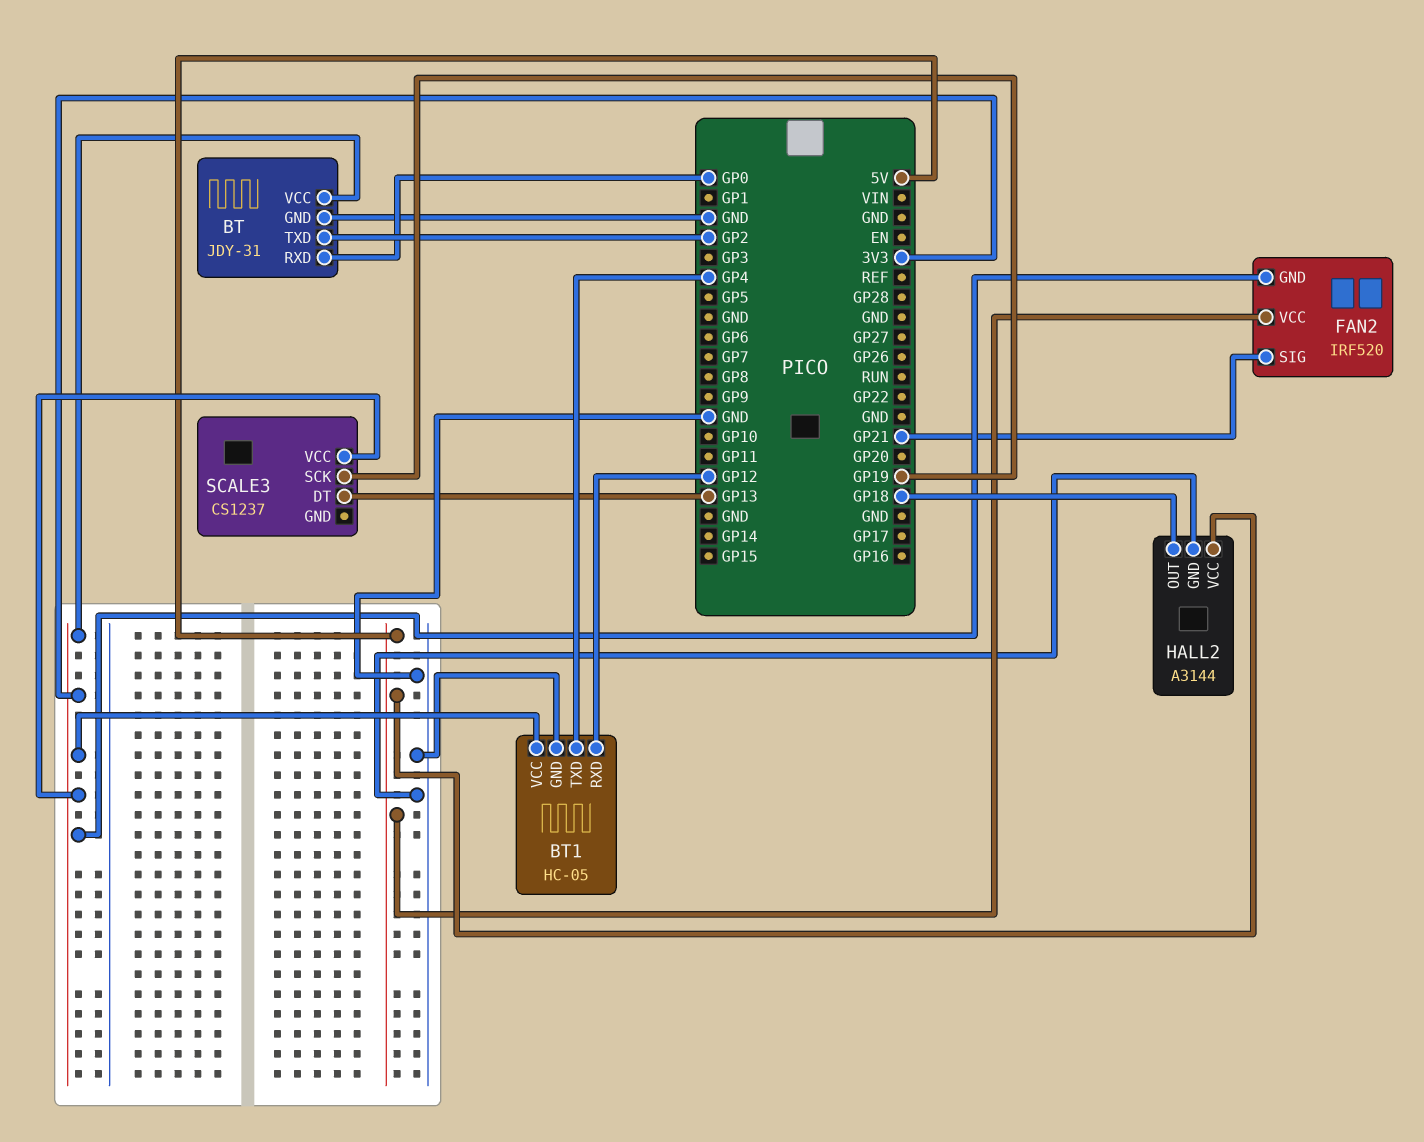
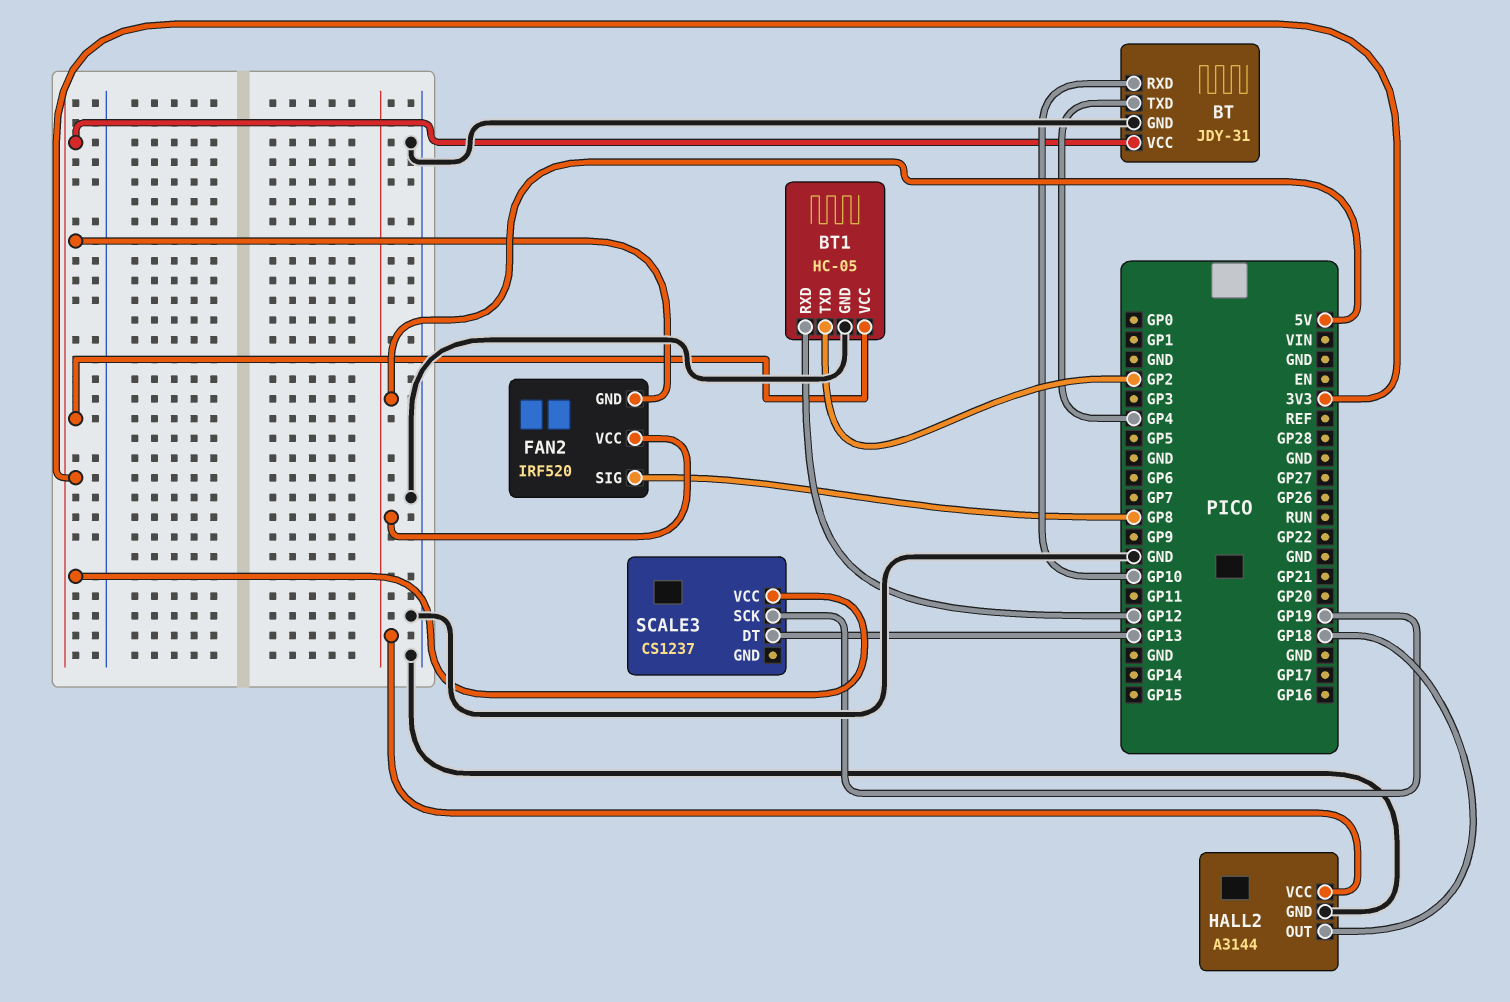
BT pin RXD: GP0 -> GP10
BT pin TXD: GP2 -> GP4
BT1 pin TXD: GP4 -> GP2
FAN2 pin SIG: GP21 -> GP8

